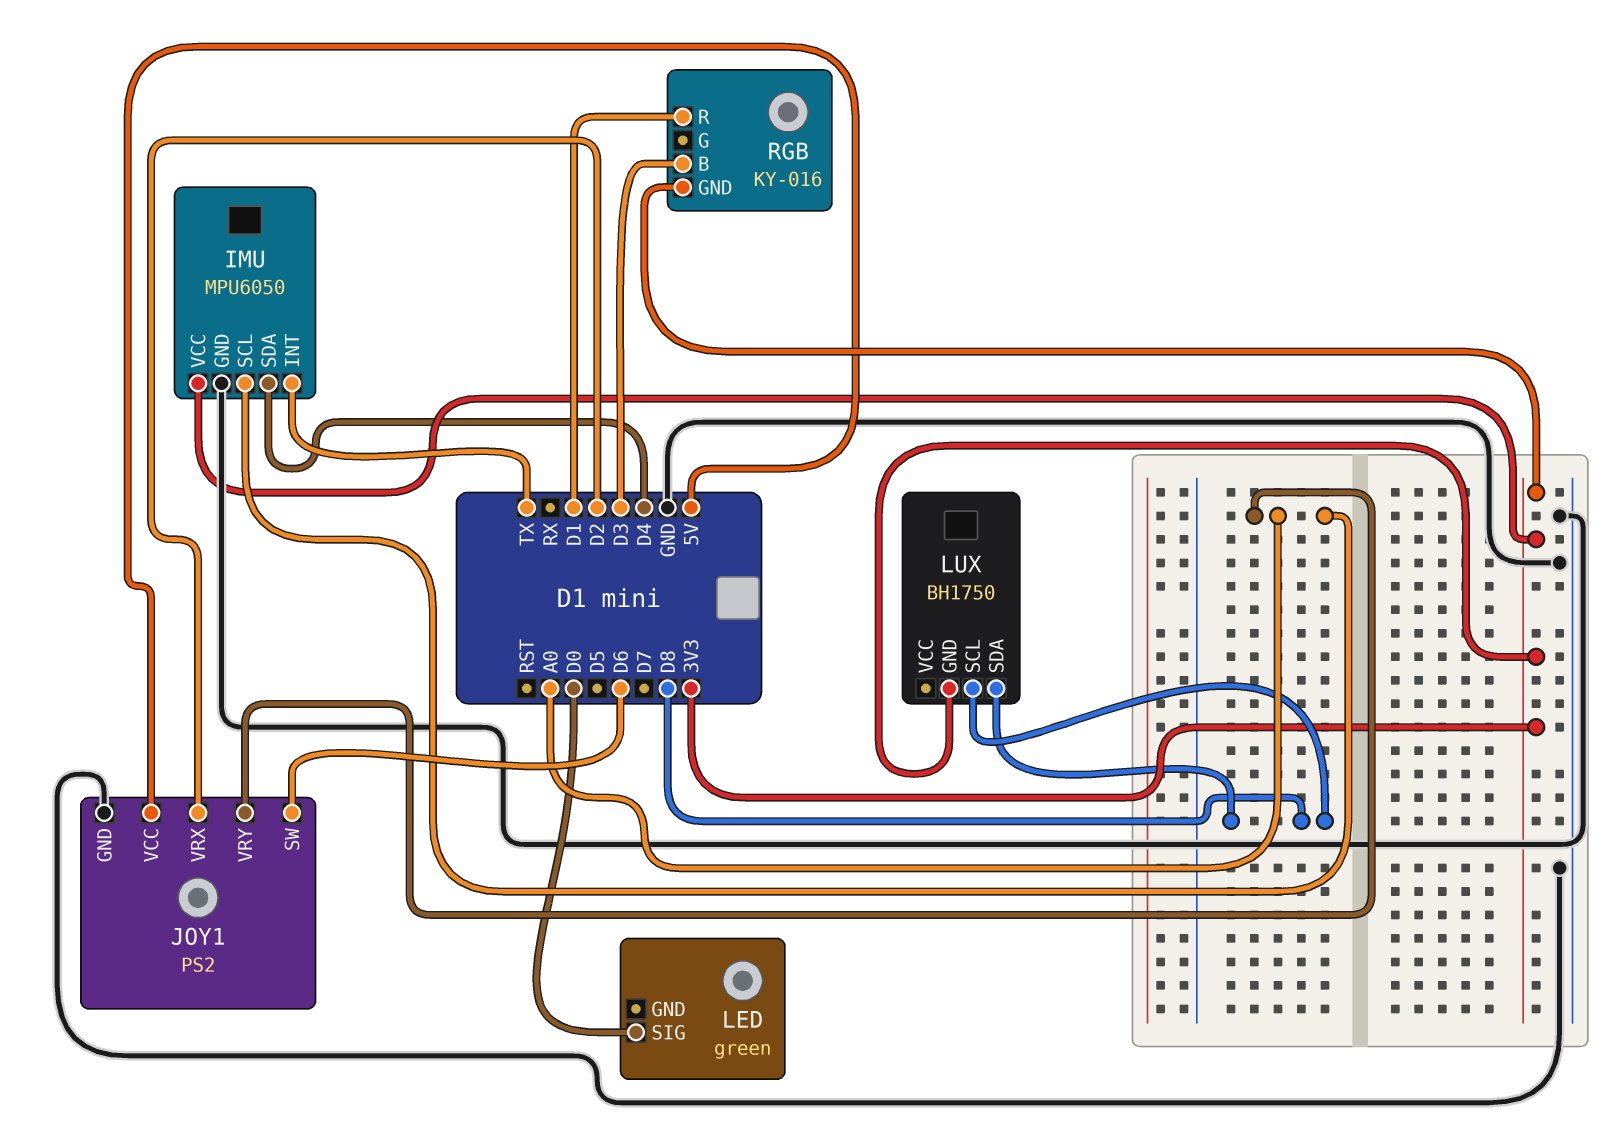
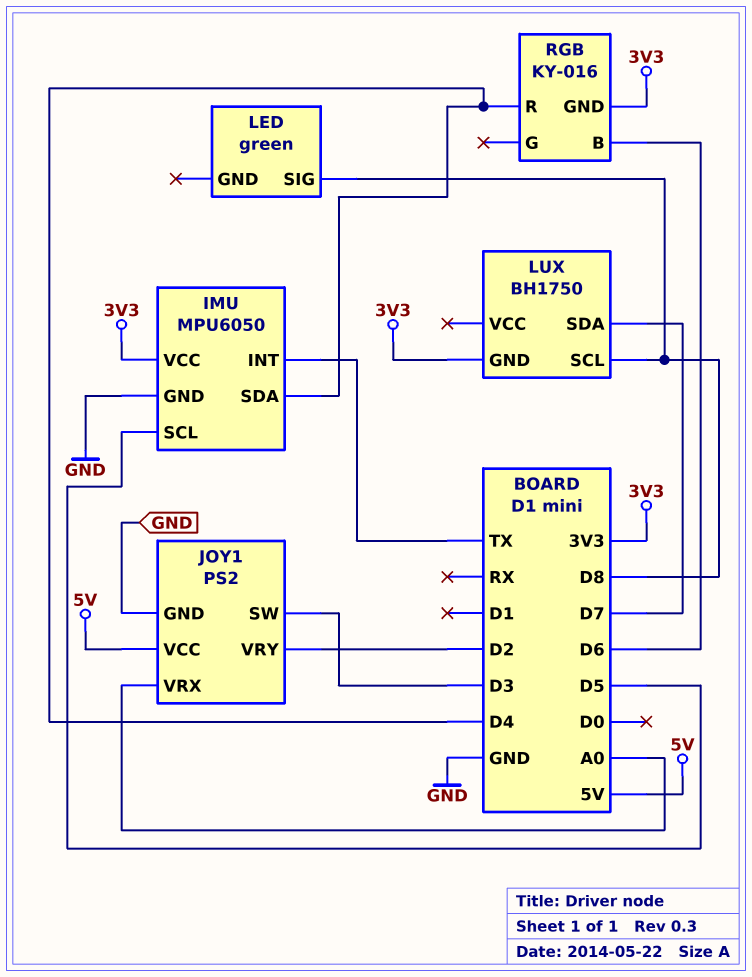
IMU pin SCL: A0 -> D5
JOY1 pin SW: D6 -> D3
JOY1 pin VRX: D2 -> A0
JOY1 pin VRY: A0 -> D2
LED pin SIG: D0 -> D8
LUX pin SDA: D8 -> D7
RGB pin B: D3 -> D6
RGB pin R: D1 -> D4

